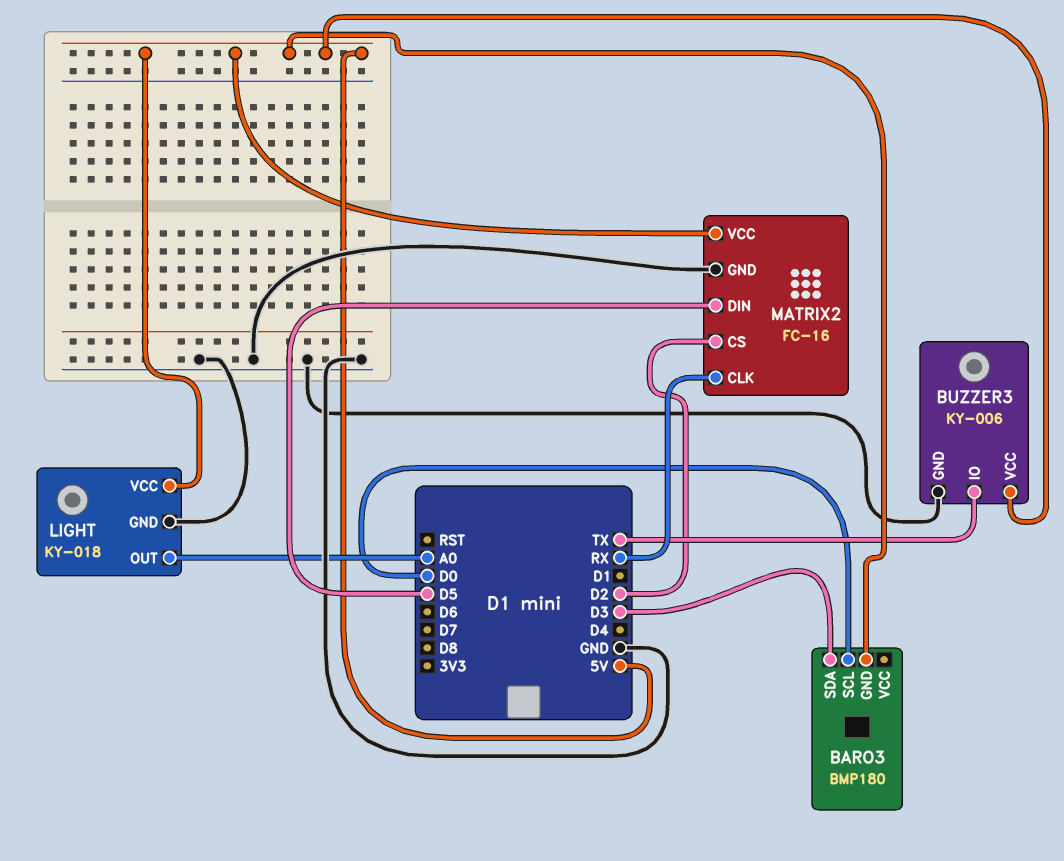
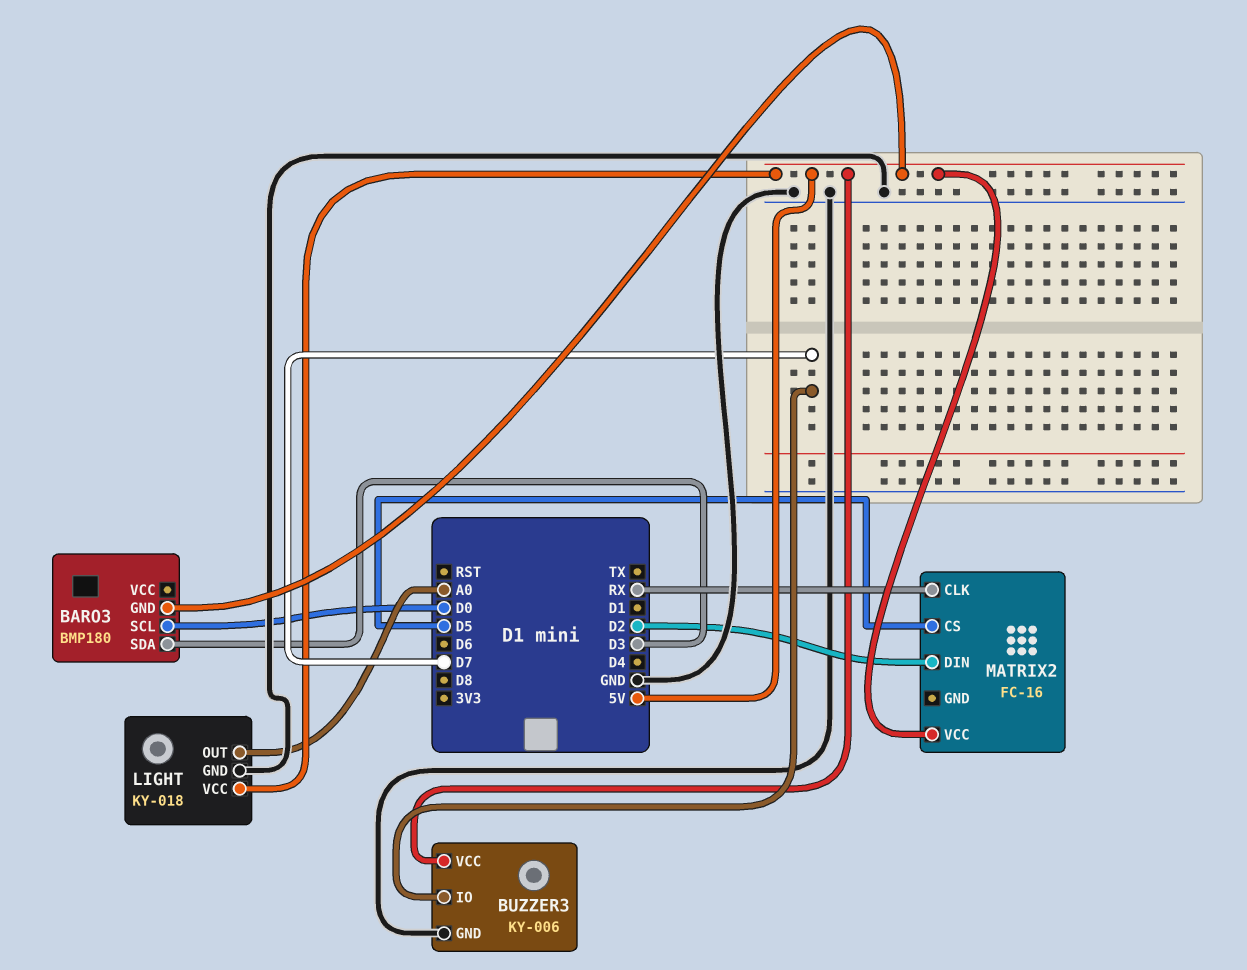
BUZZER3 pin IO: TX -> D7
MATRIX2 pin CS: D2 -> D5
MATRIX2 pin DIN: D5 -> D2
MATRIX2 pin GND: GND -> none

